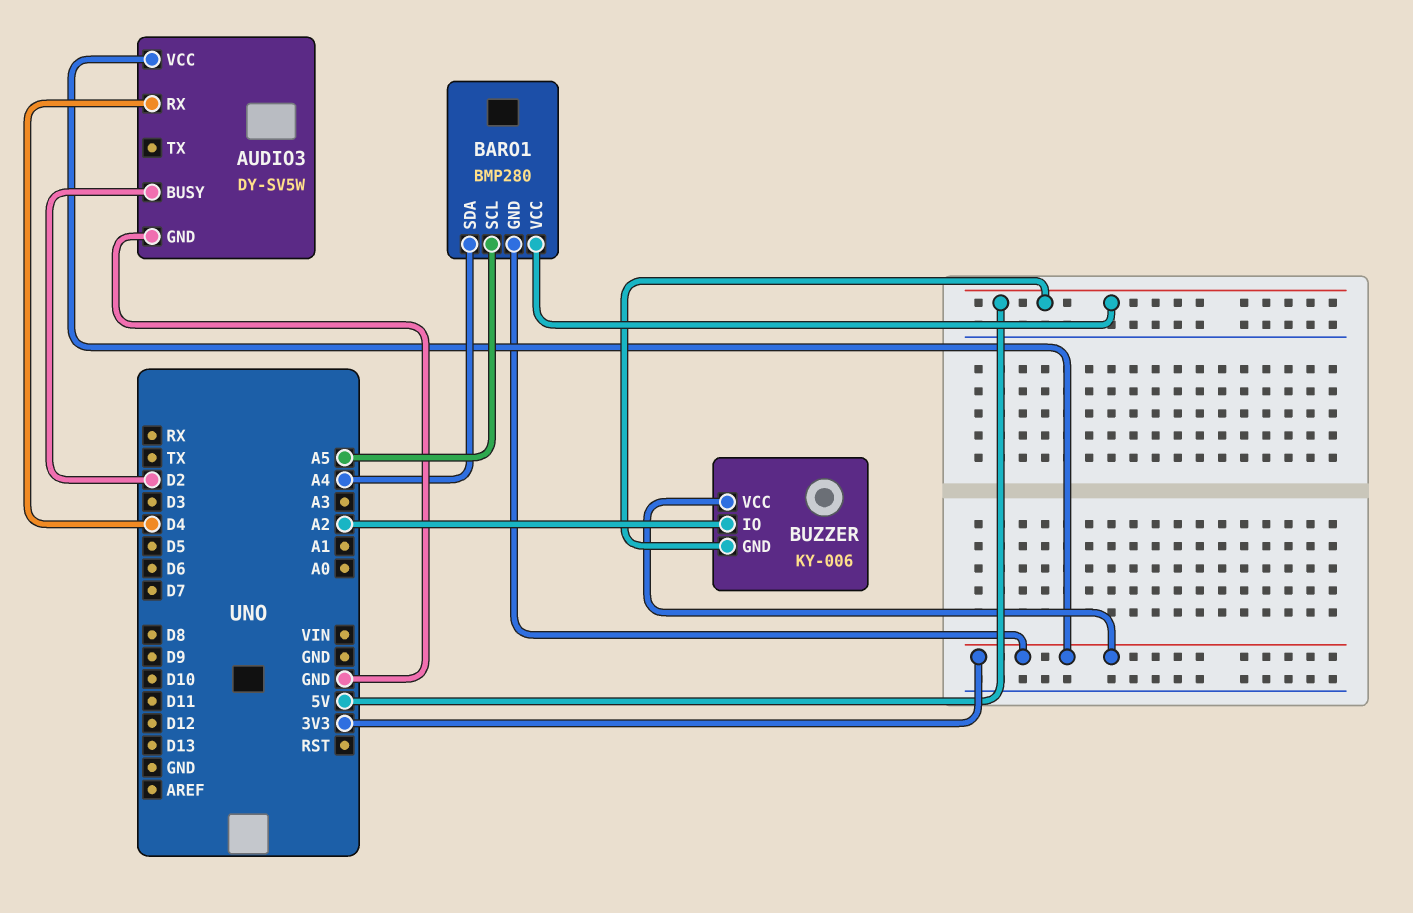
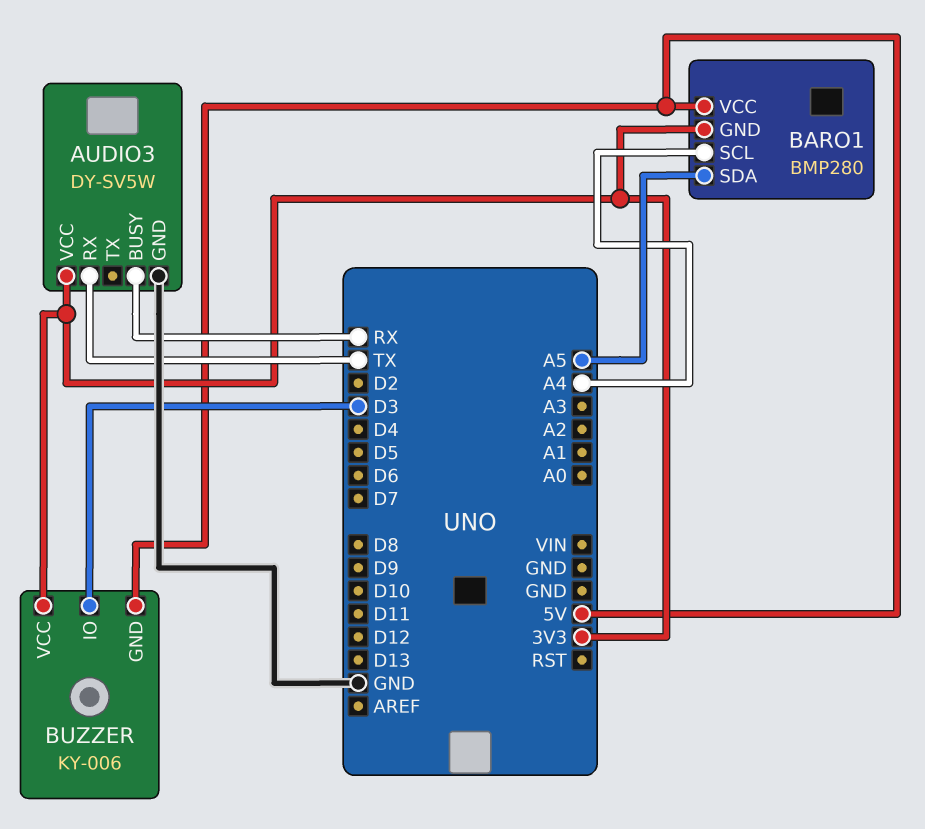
AUDIO3 pin BUSY: D2 -> RX
AUDIO3 pin RX: D4 -> TX
BARO1 pin SCL: A5 -> A4
BARO1 pin SDA: A4 -> A5
BUZZER pin IO: A2 -> D3

